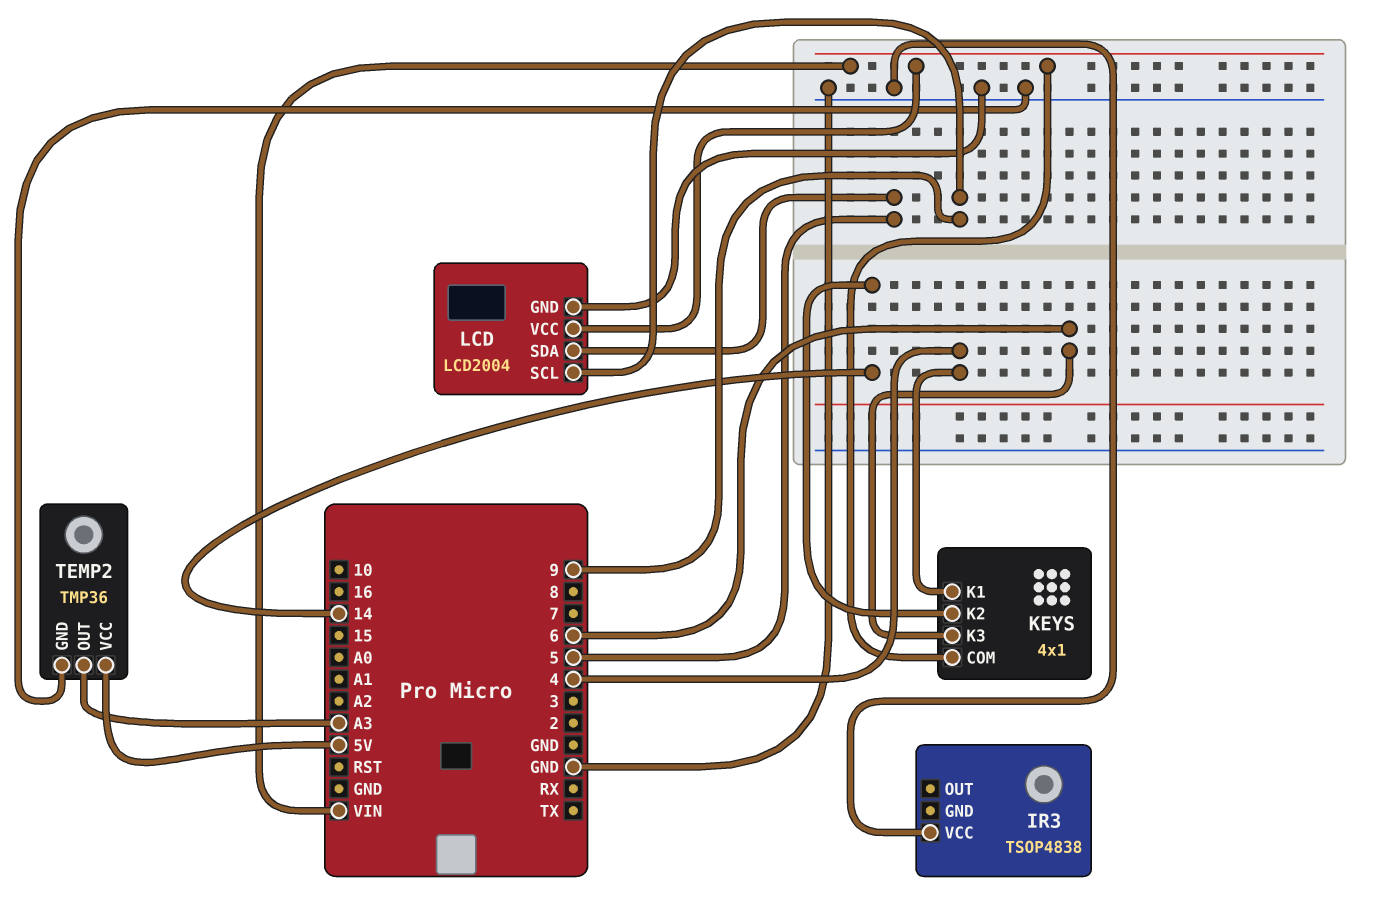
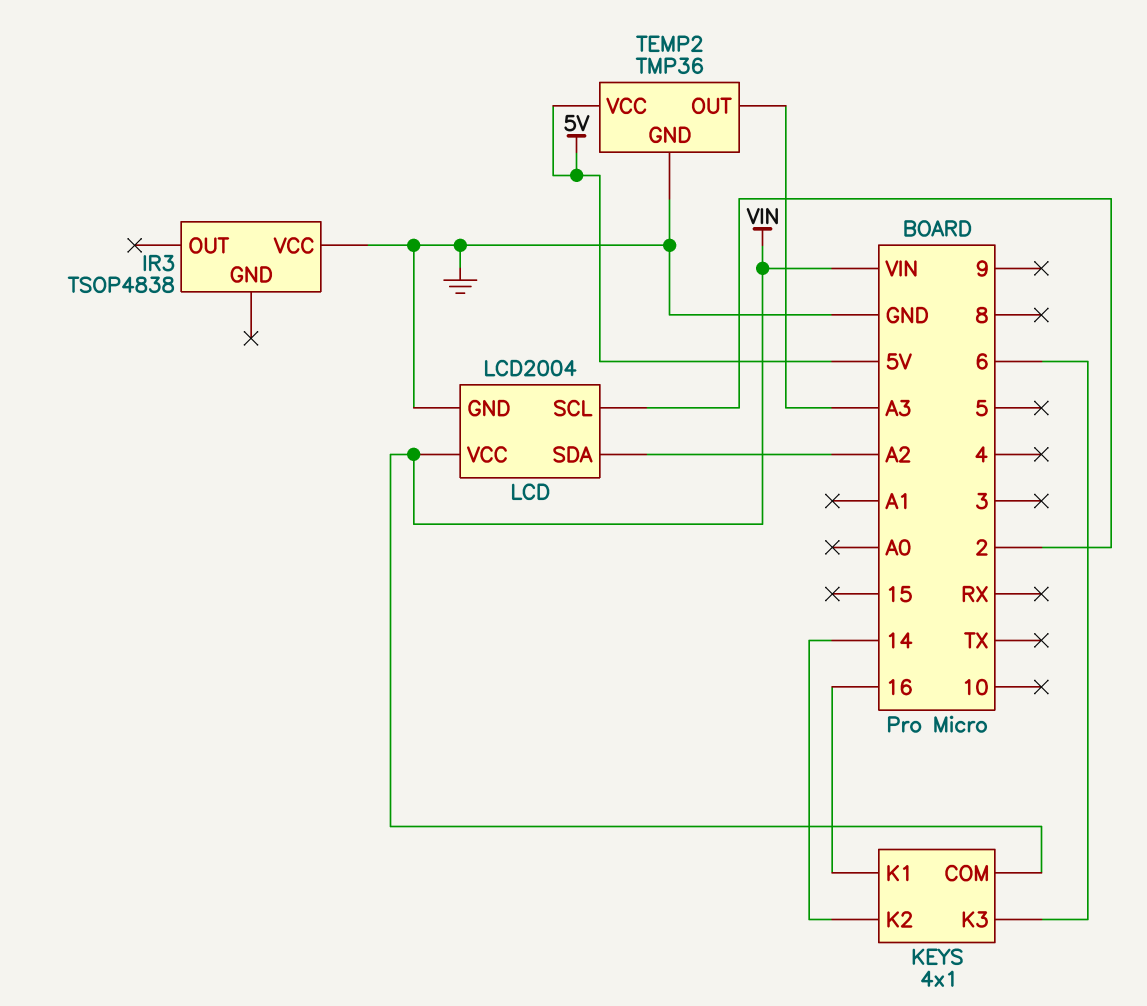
KEYS pin K1: 4 -> 16
LCD pin SCL: 9 -> 2
LCD pin SDA: 5 -> A2

